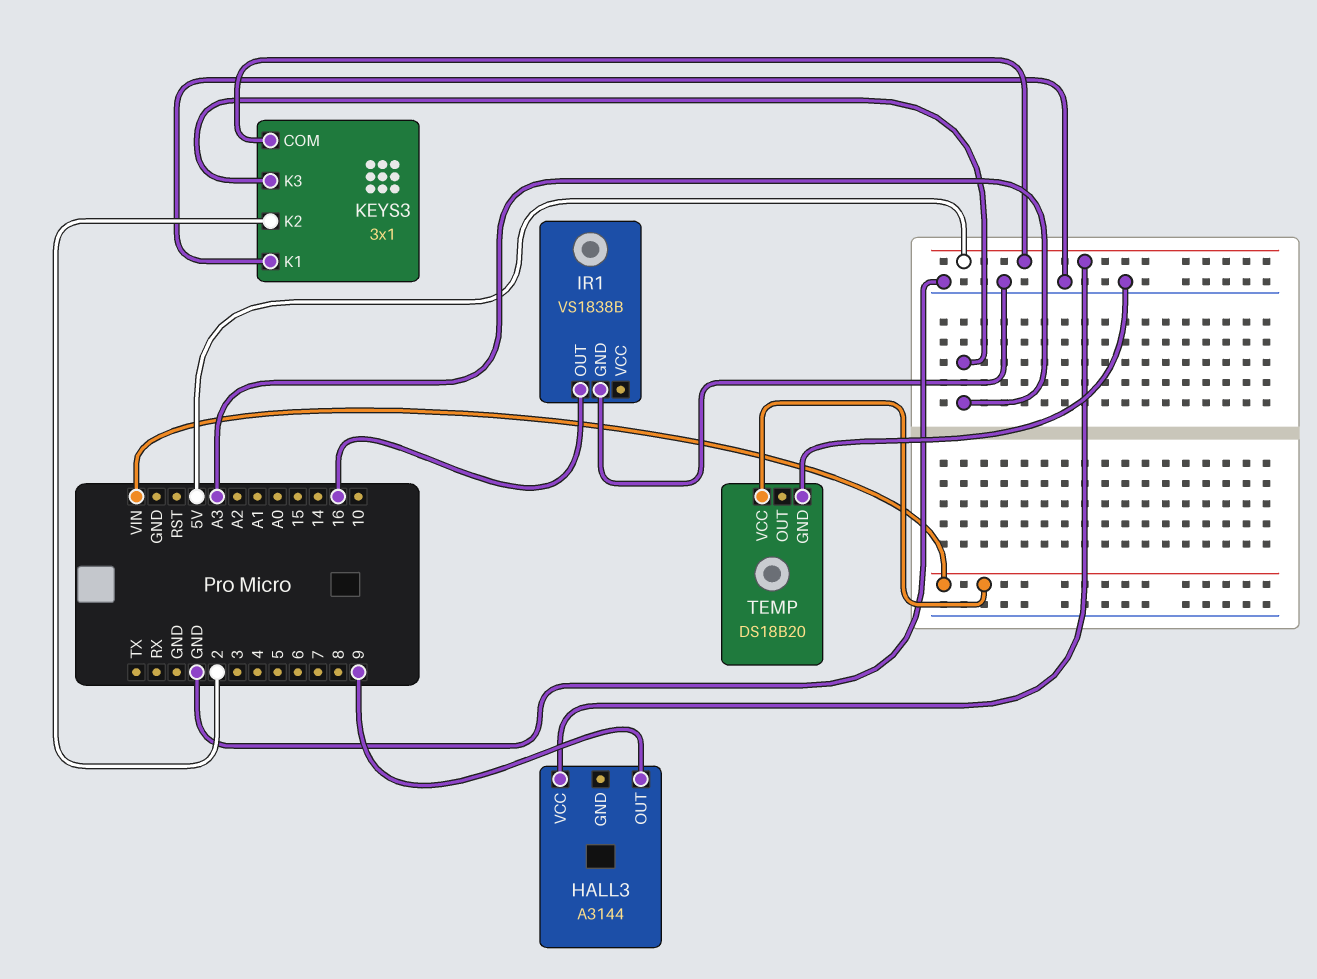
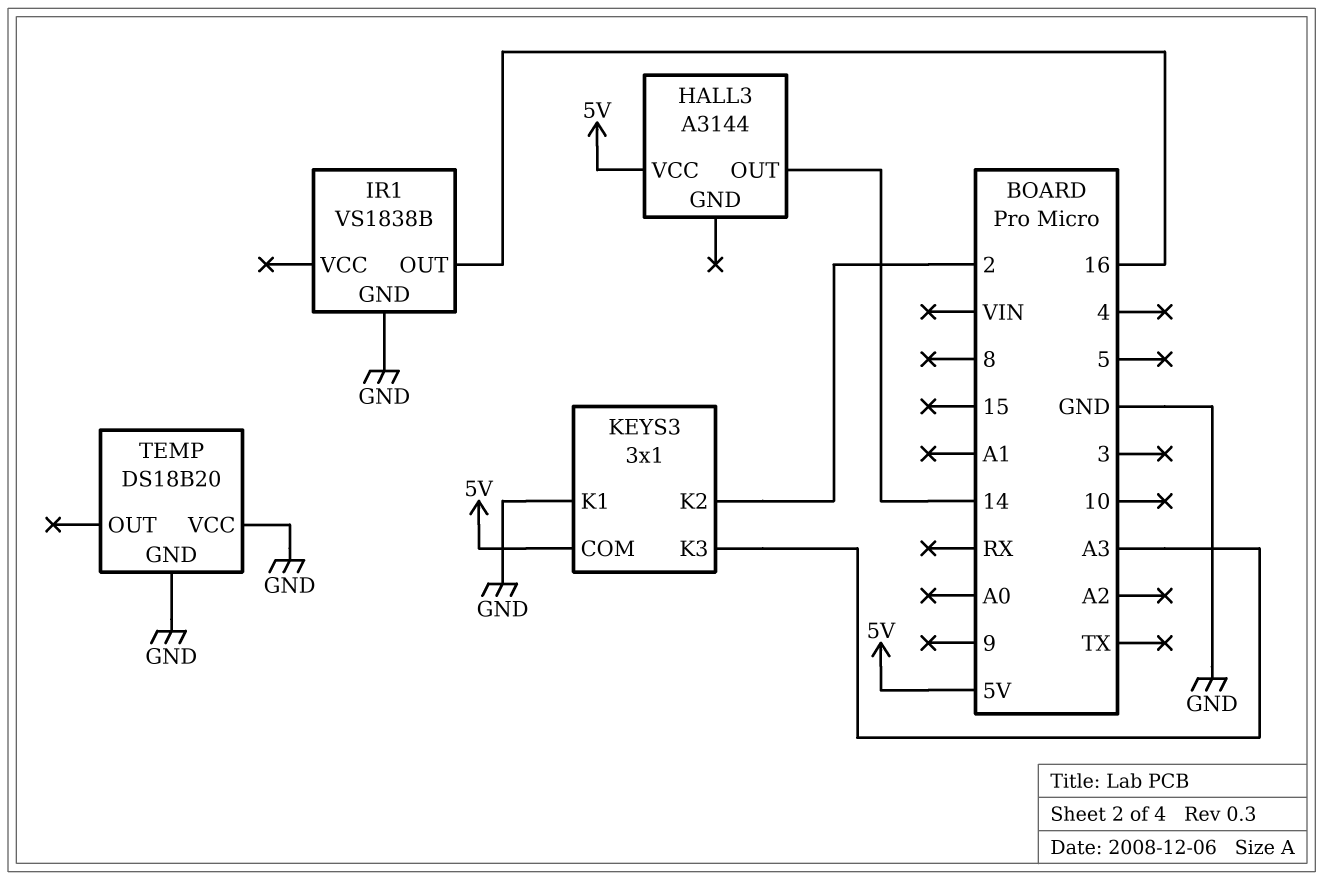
HALL3 pin OUT: 9 -> 14
TEMP pin VCC: VIN -> GND

